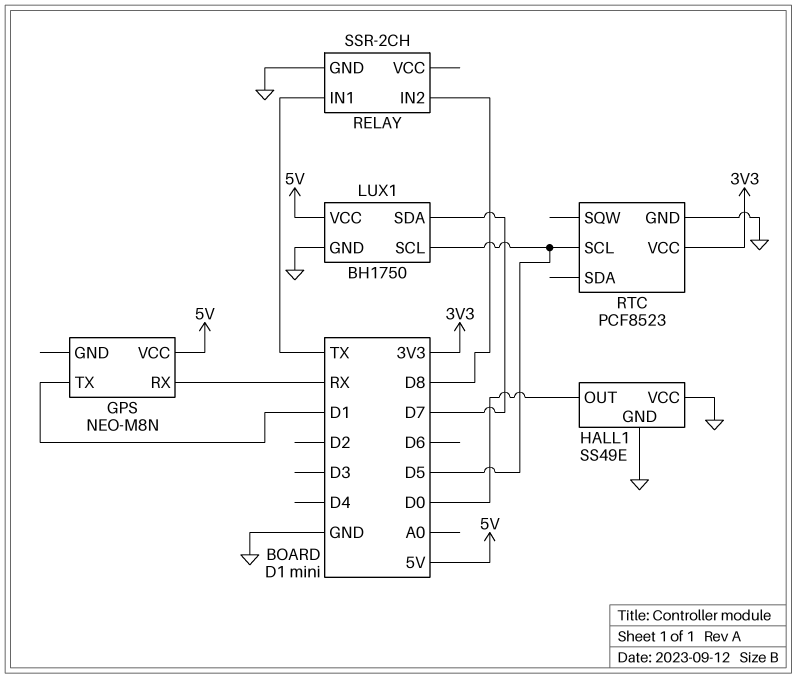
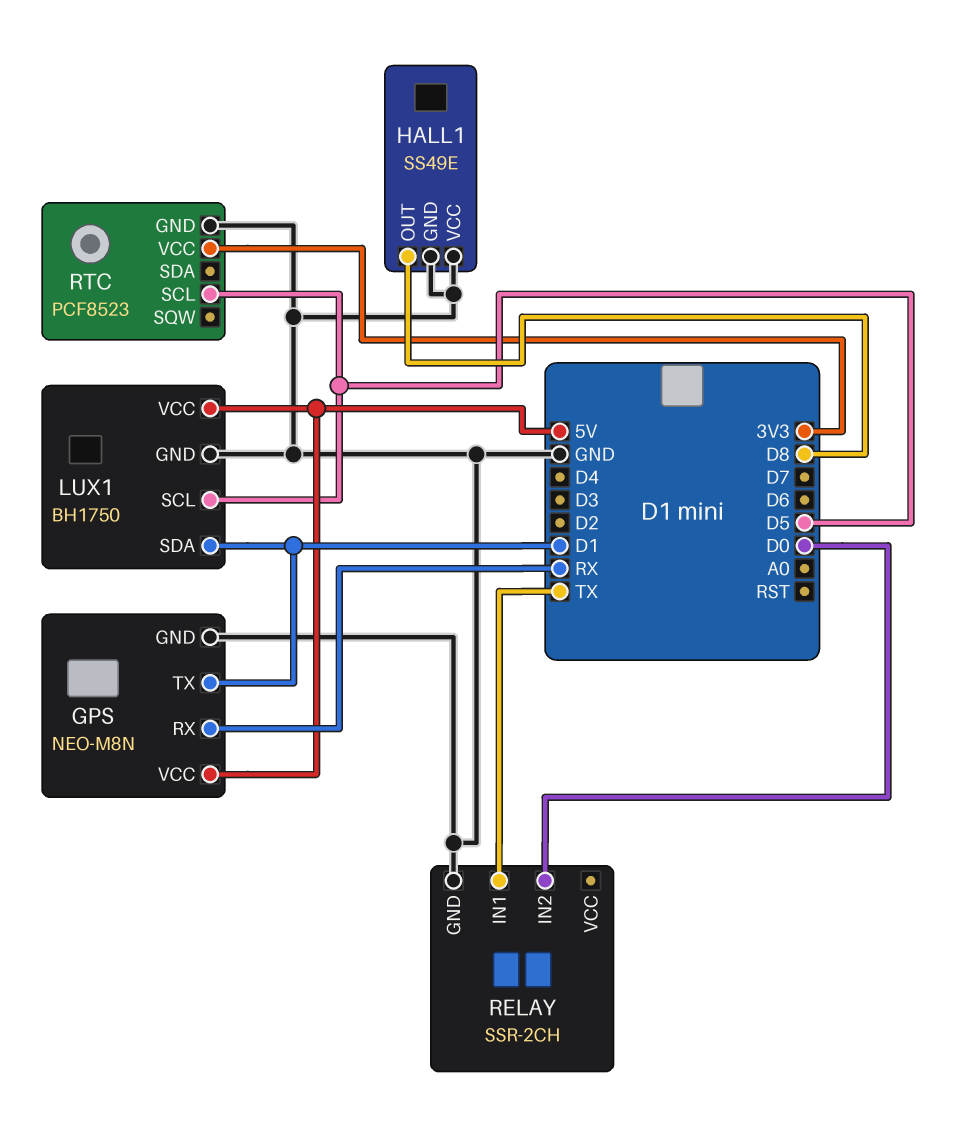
GPS pin GND: none -> GND
HALL1 pin OUT: D0 -> D8
LUX1 pin SDA: D7 -> D1
RELAY pin IN2: D8 -> D0

